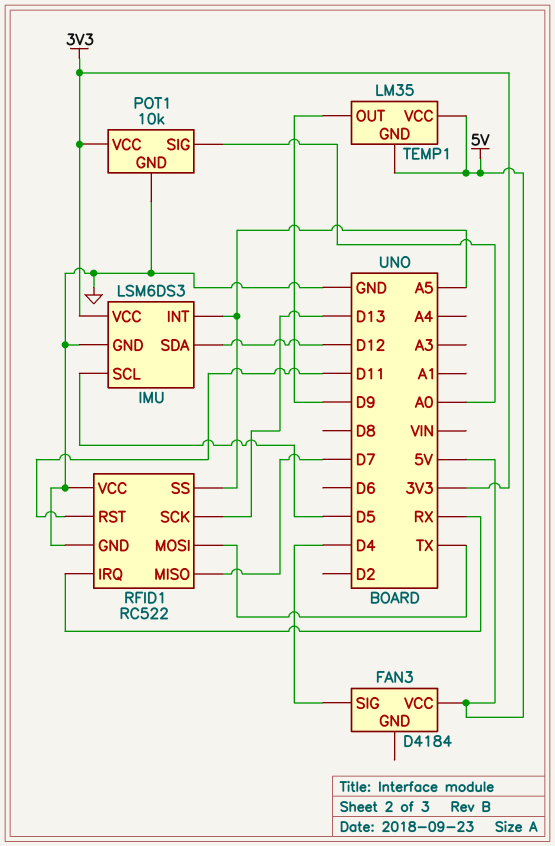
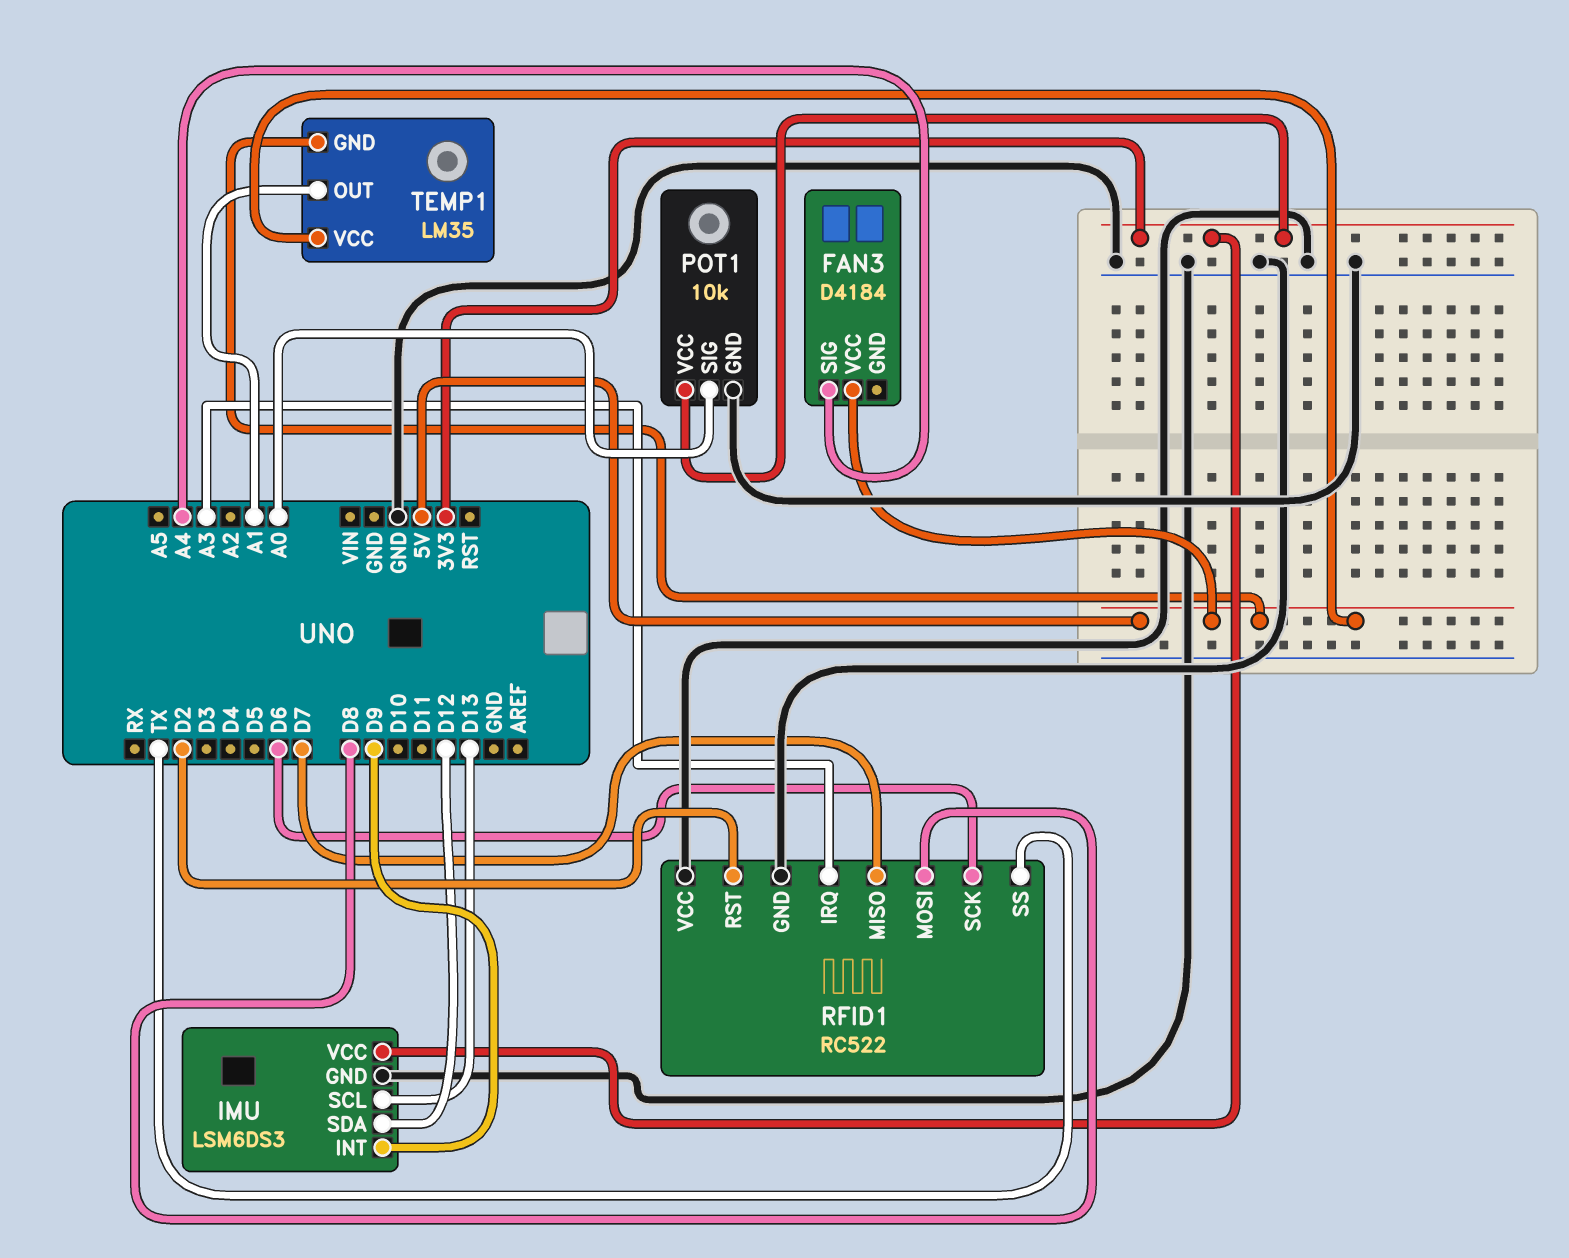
FAN3 pin SIG: D4 -> A4
IMU pin INT: A5 -> D9
IMU pin SCL: D5 -> D13
RFID1 pin IRQ: RX -> A3
RFID1 pin MOSI: TX -> D8
RFID1 pin RST: D11 -> D2
RFID1 pin SCK: D13 -> D6
RFID1 pin SS: A5 -> TX
TEMP1 pin OUT: D9 -> A1

